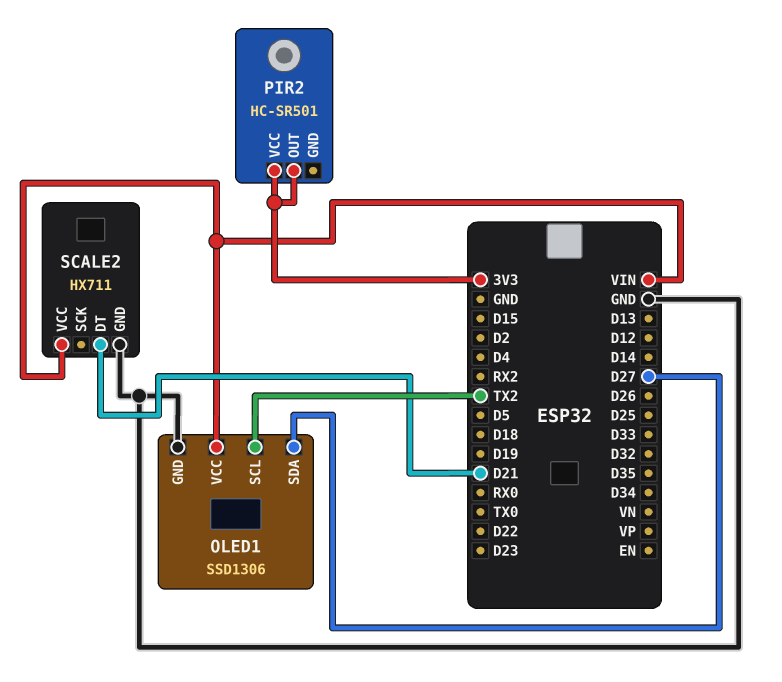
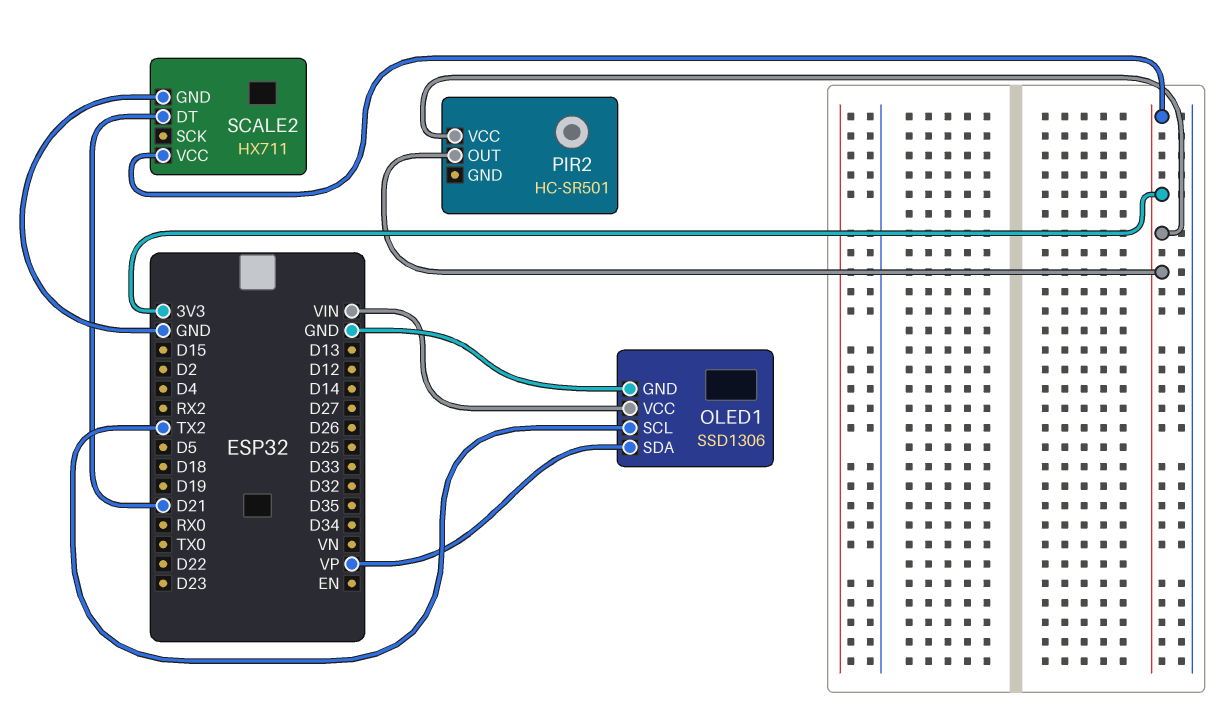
OLED1 pin SDA: D27 -> VP
SCALE2 pin VCC: VIN -> 3V3

